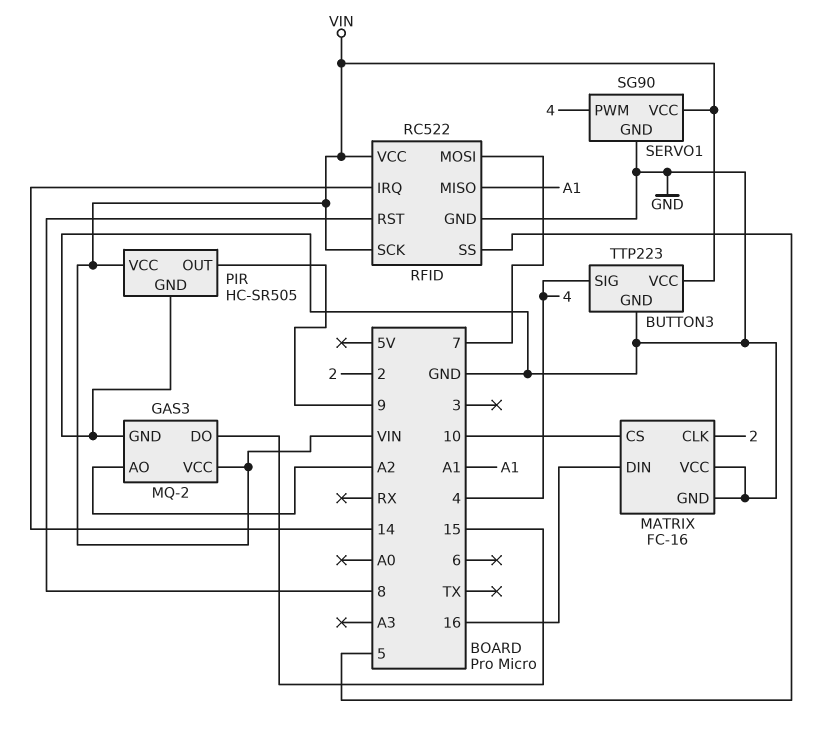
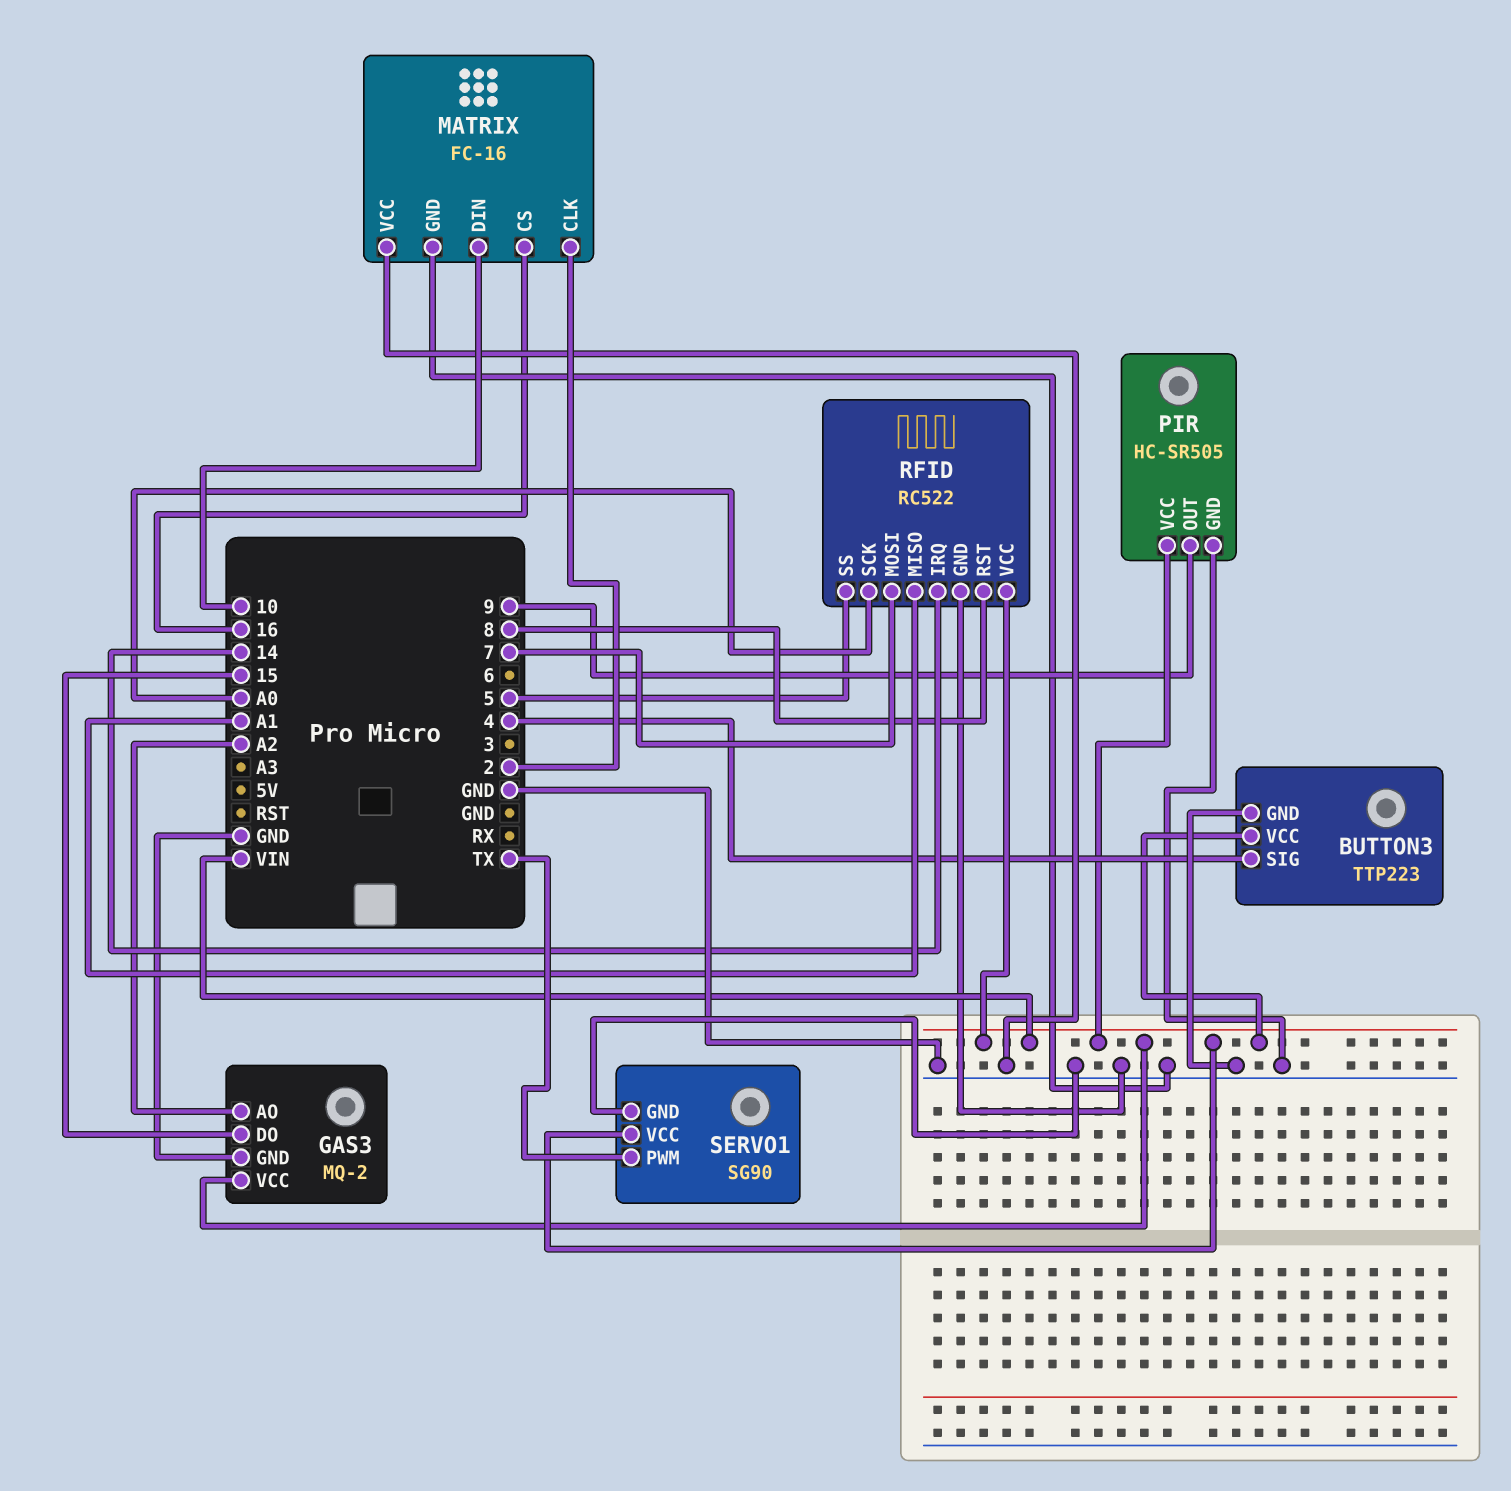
MATRIX pin CS: 10 -> 16
MATRIX pin DIN: 16 -> 10
RFID pin SCK: VIN -> A0
SERVO1 pin PWM: 4 -> TX

